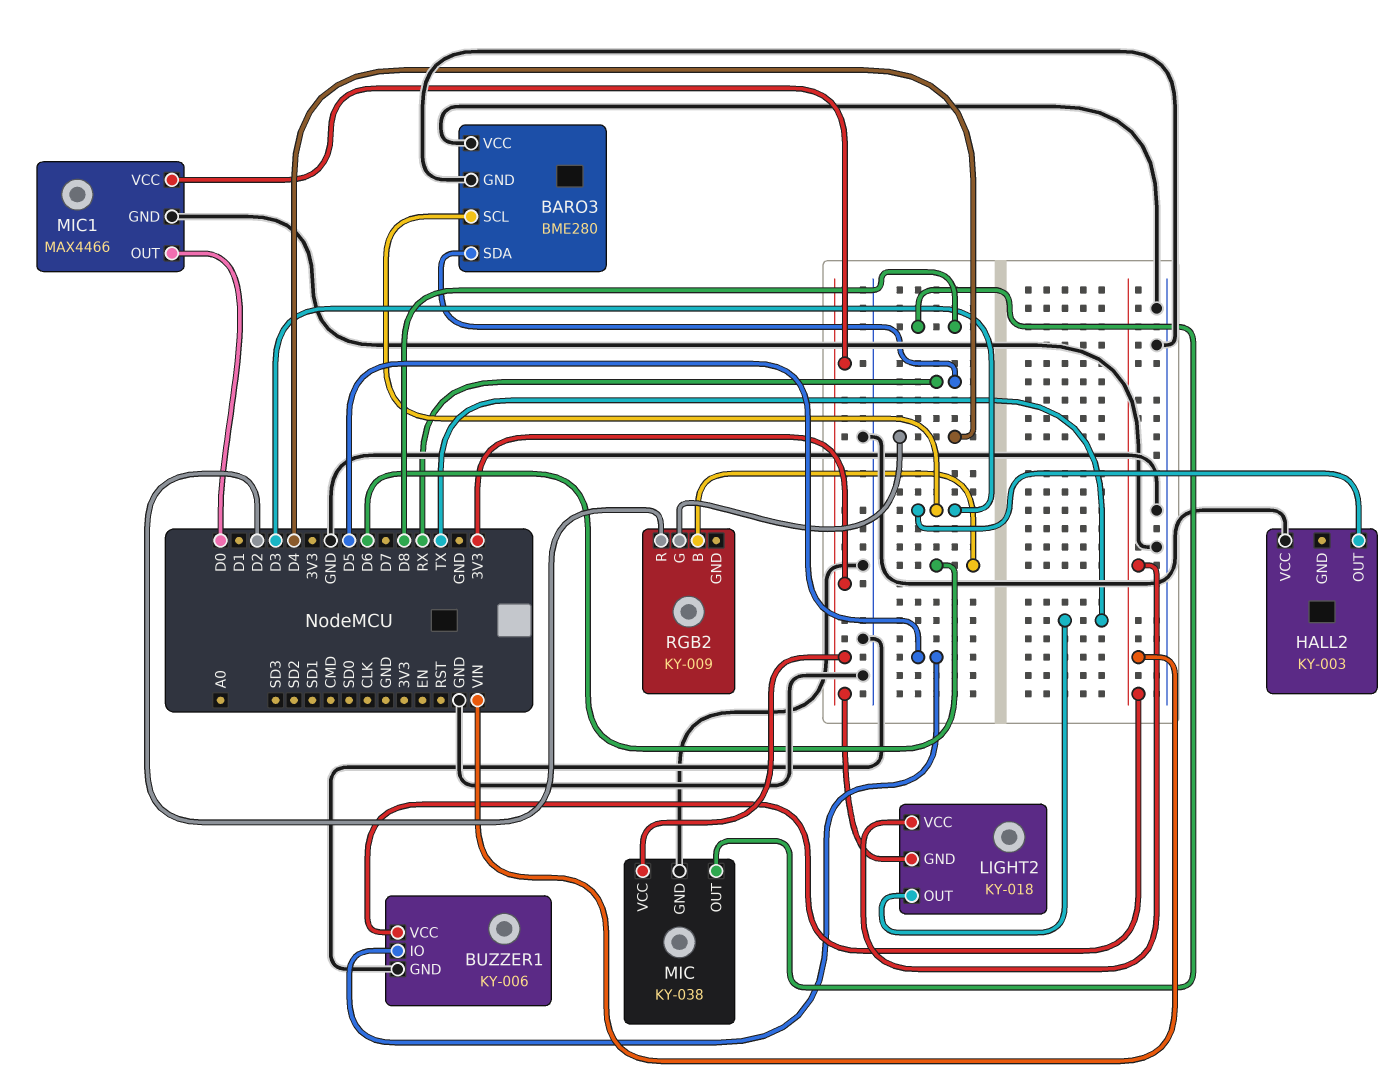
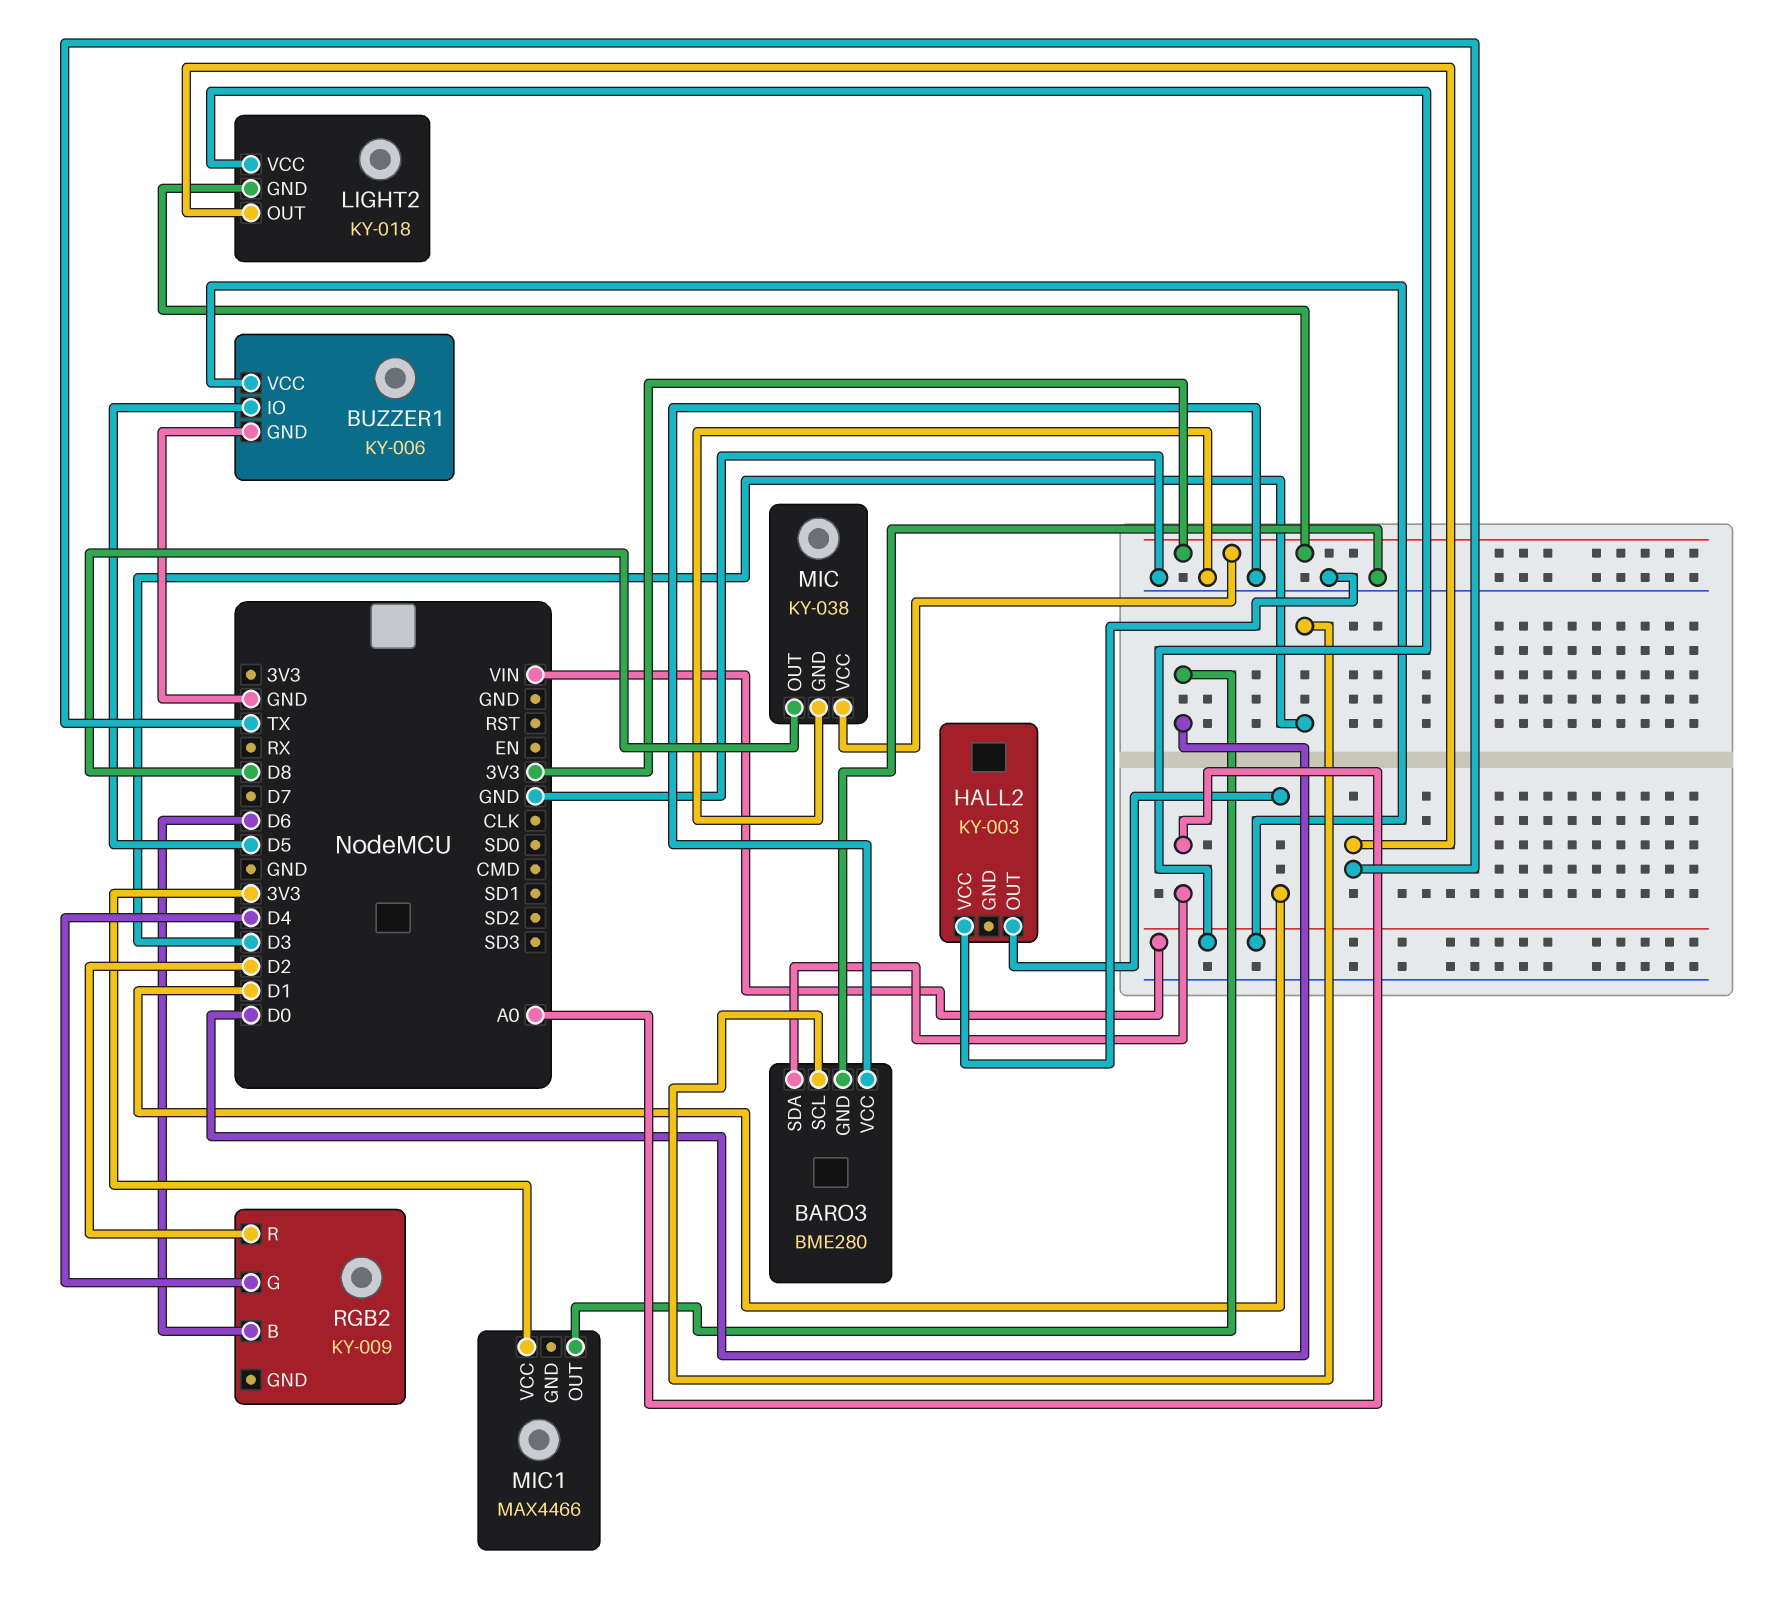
BARO3 pin SDA: RX -> A0
HALL2 pin OUT: D3 -> D1
MIC1 pin GND: GND -> none

